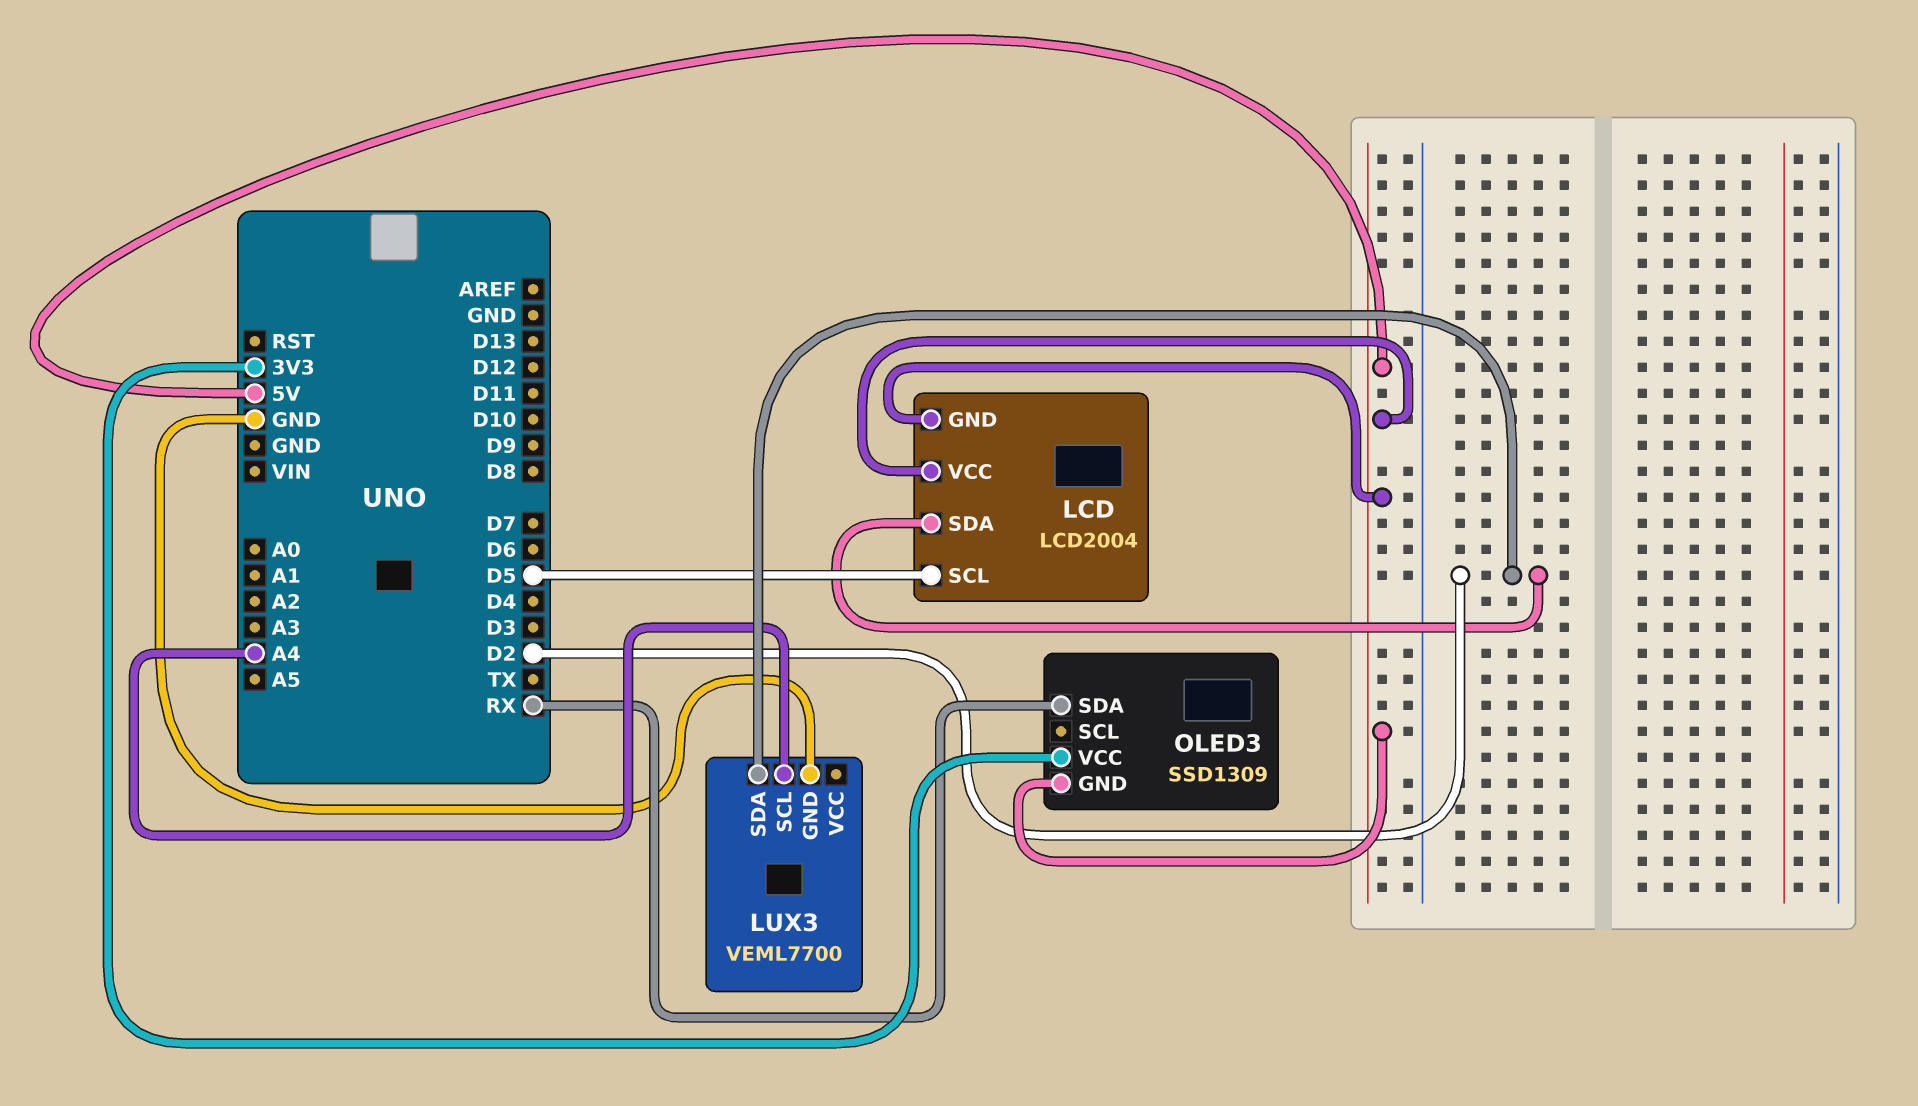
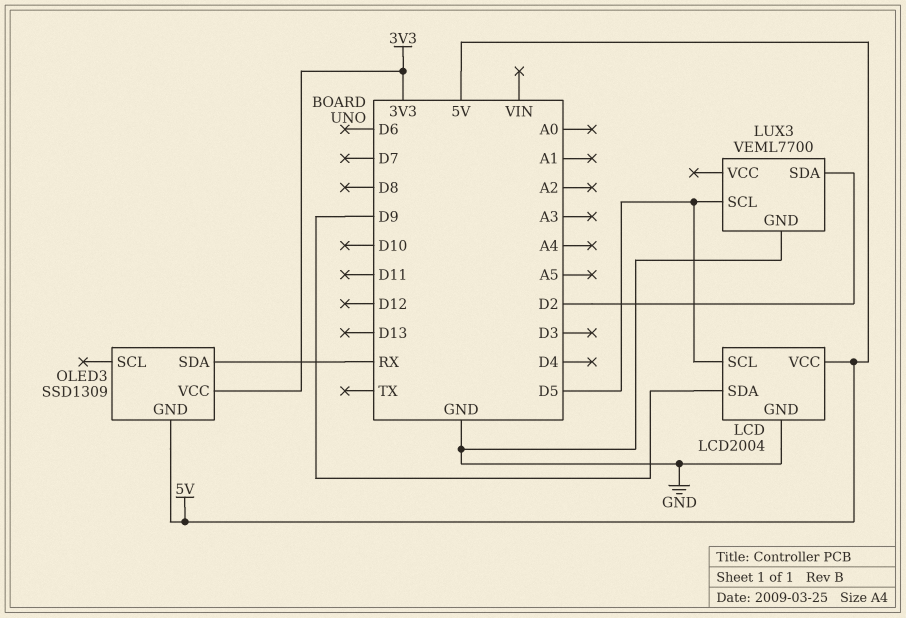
LCD pin GND: 5V -> GND
LCD pin SDA: D2 -> D9
LUX3 pin SCL: A4 -> D5

